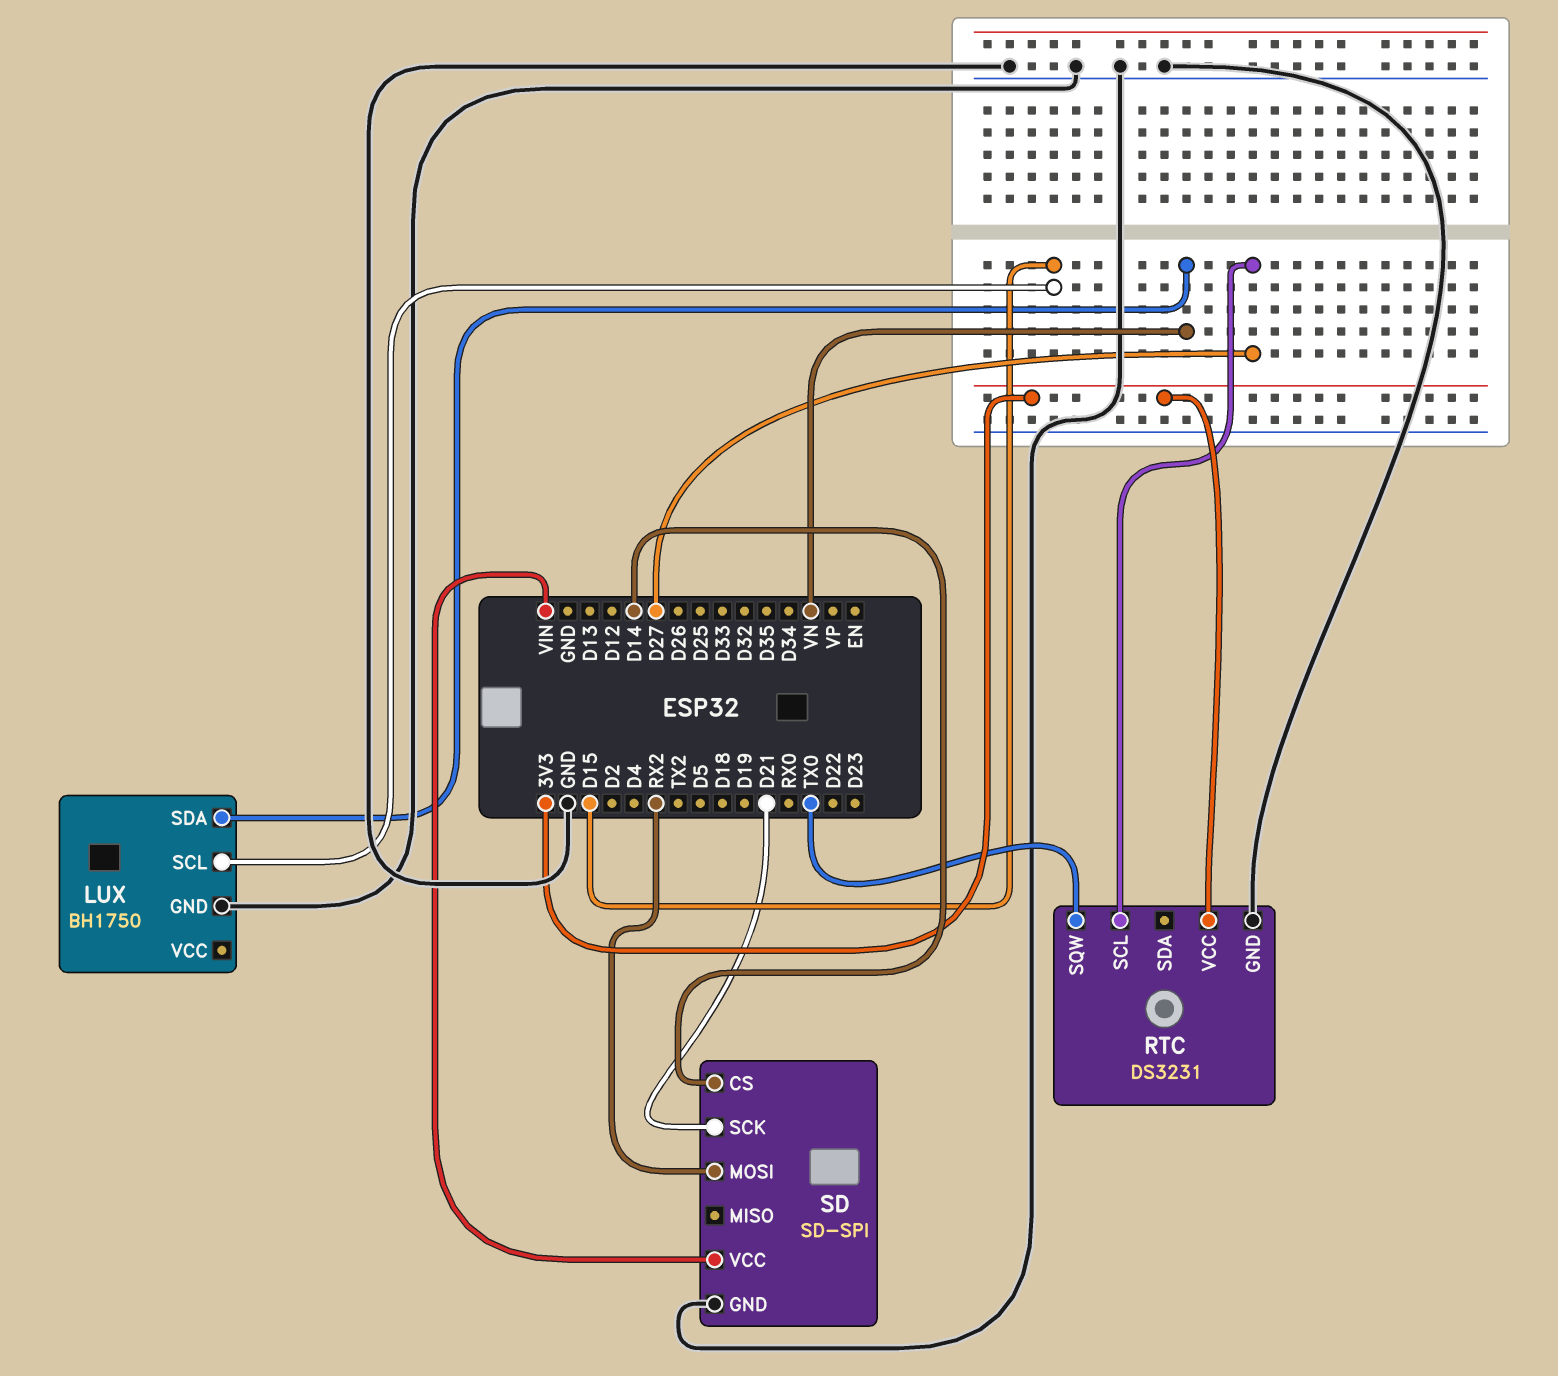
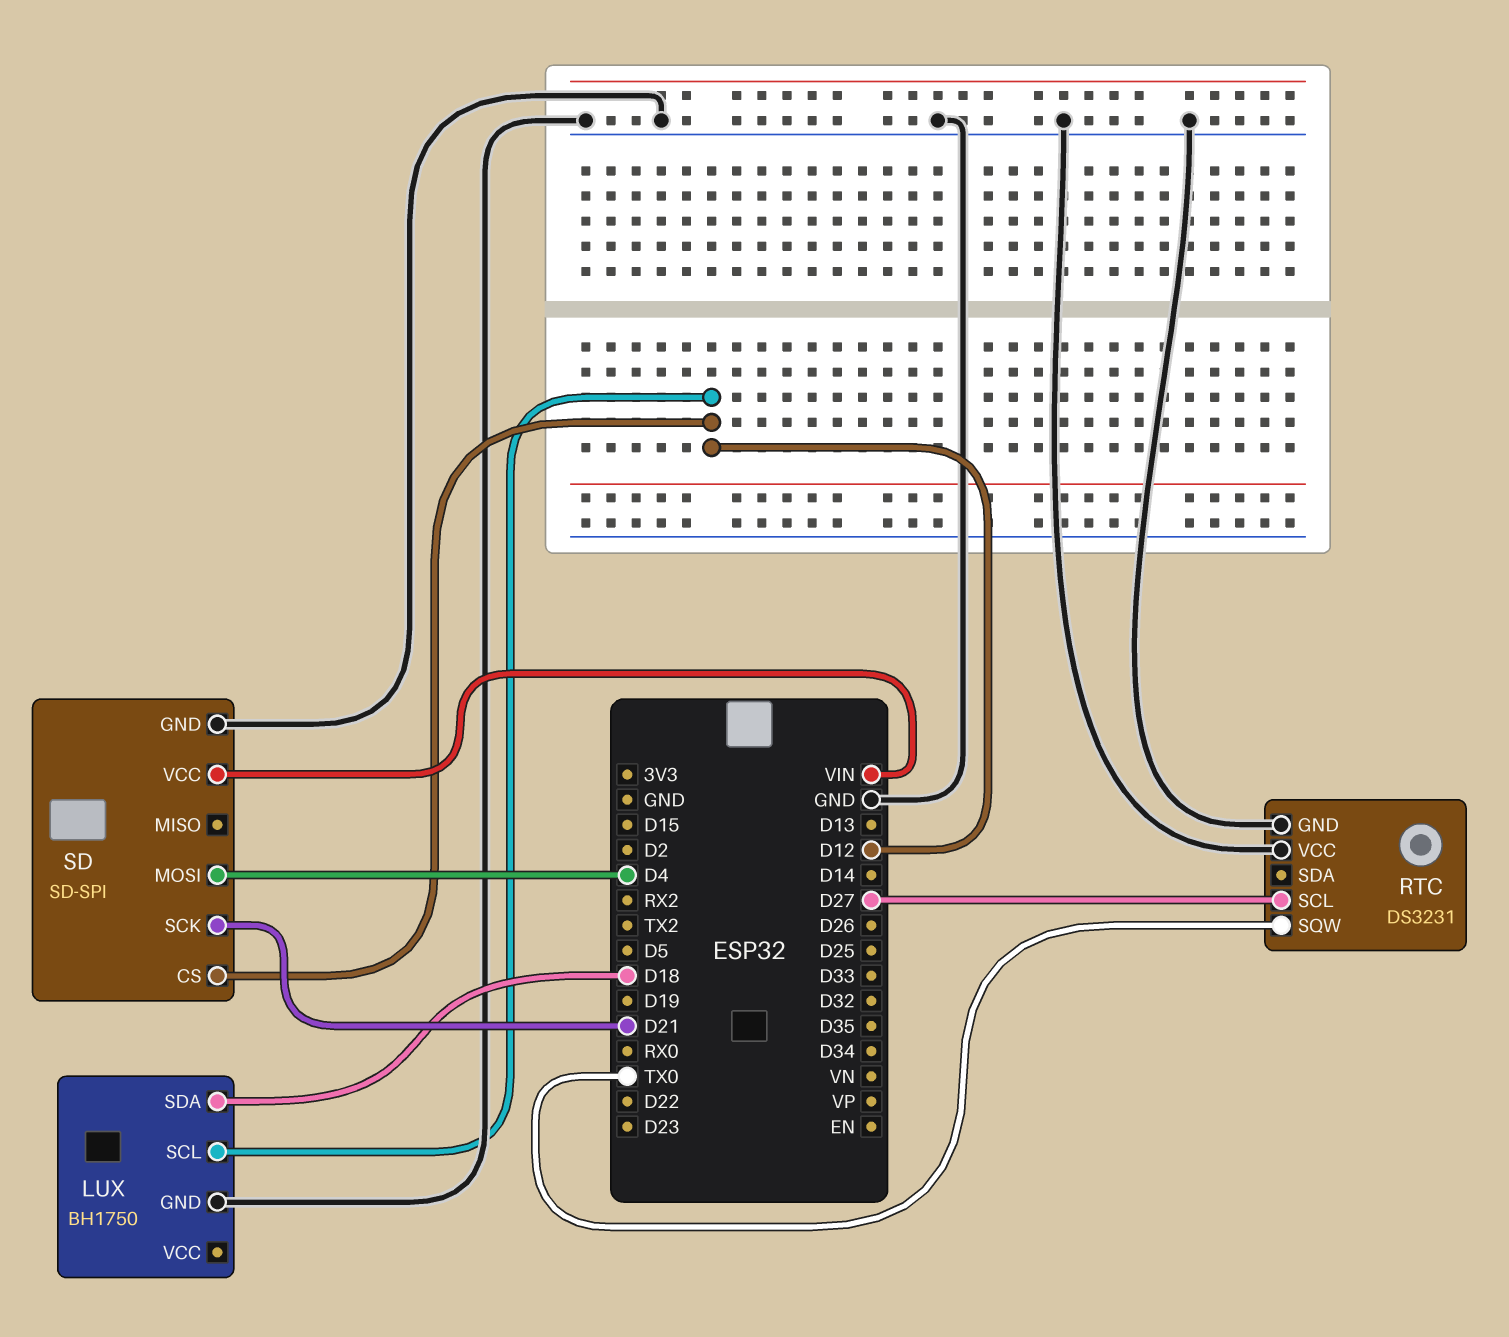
LUX pin SCL: D15 -> D12
LUX pin SDA: VN -> D18
RTC pin VCC: 3V3 -> GND
SD pin CS: D14 -> D12
SD pin MOSI: RX2 -> D4

